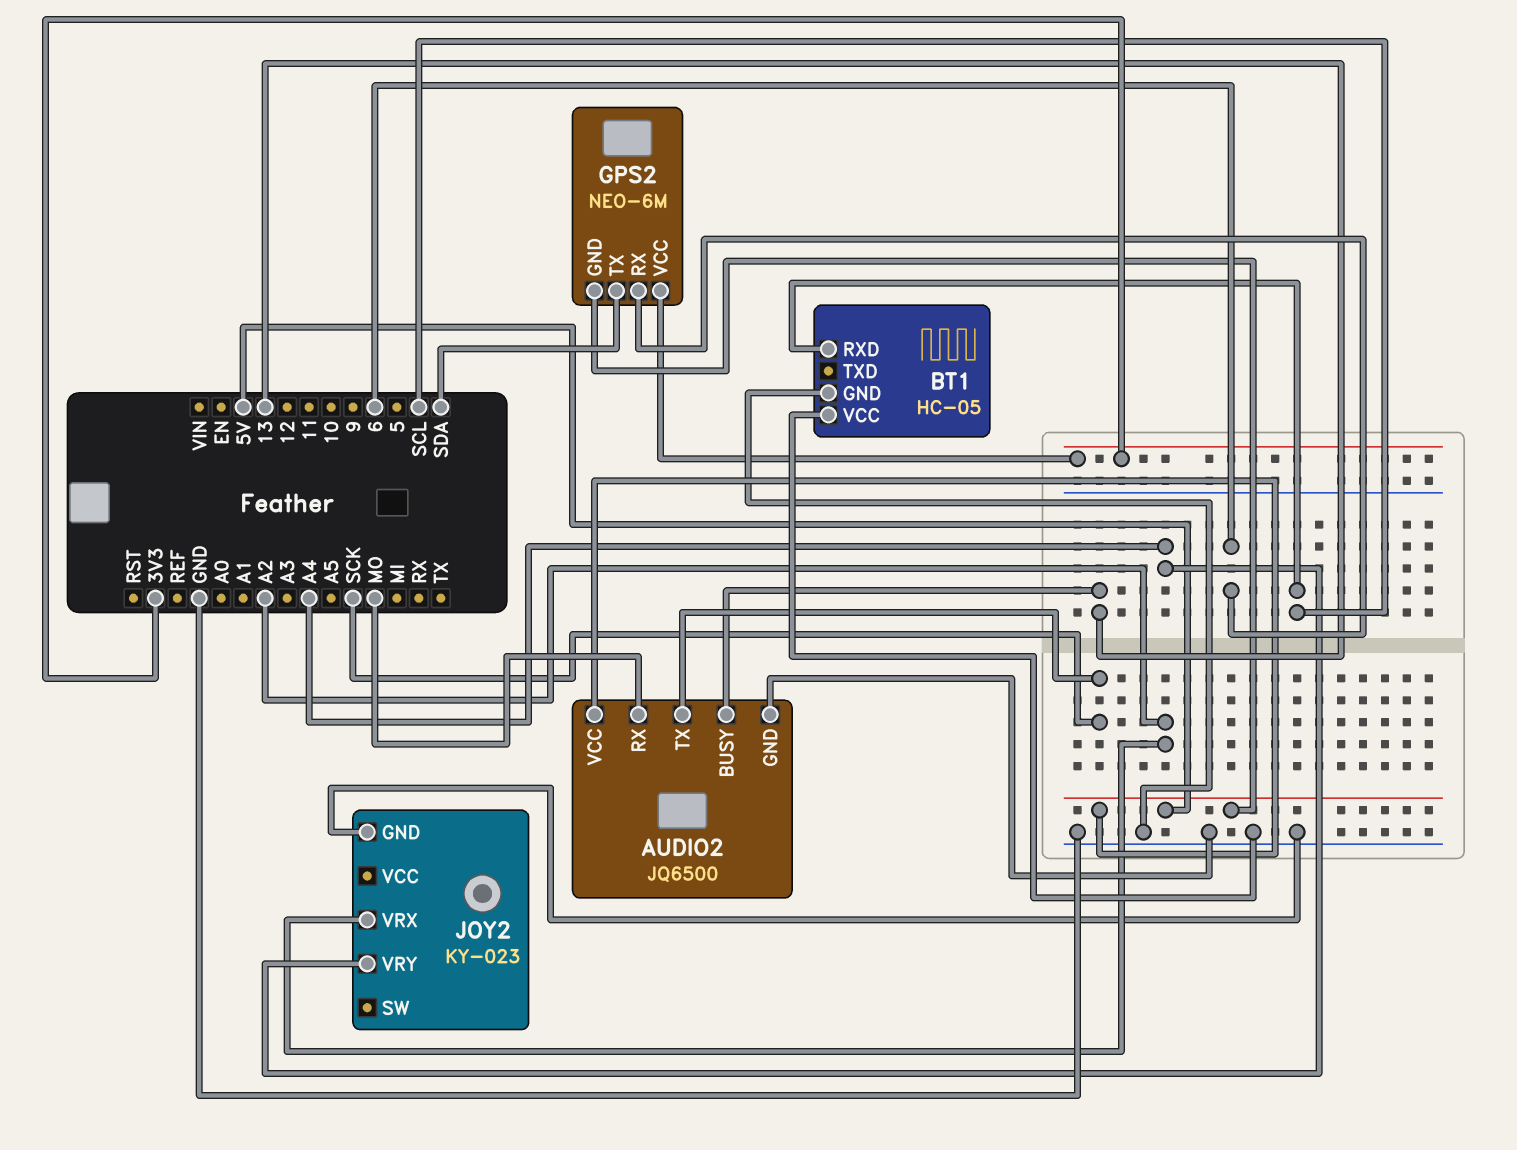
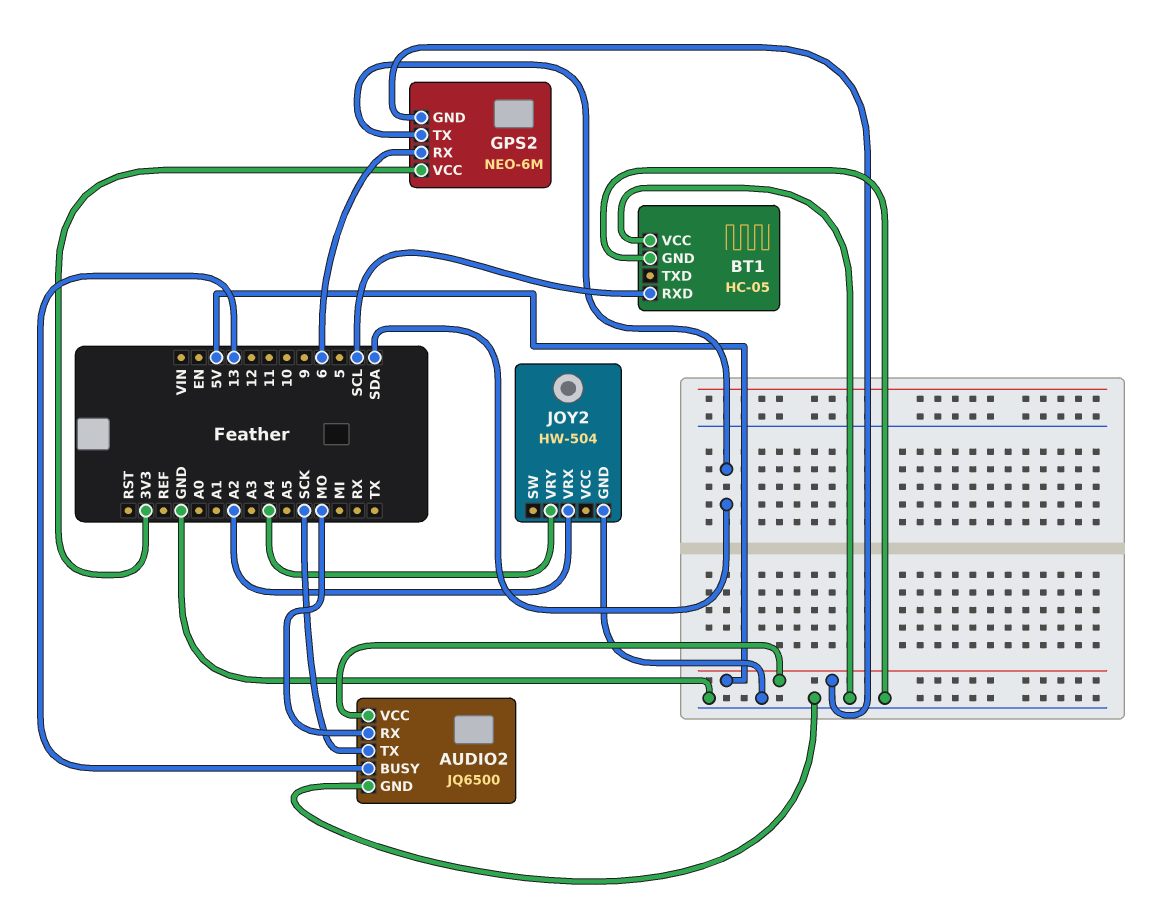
JOY2: KY-023 -> HW-504

